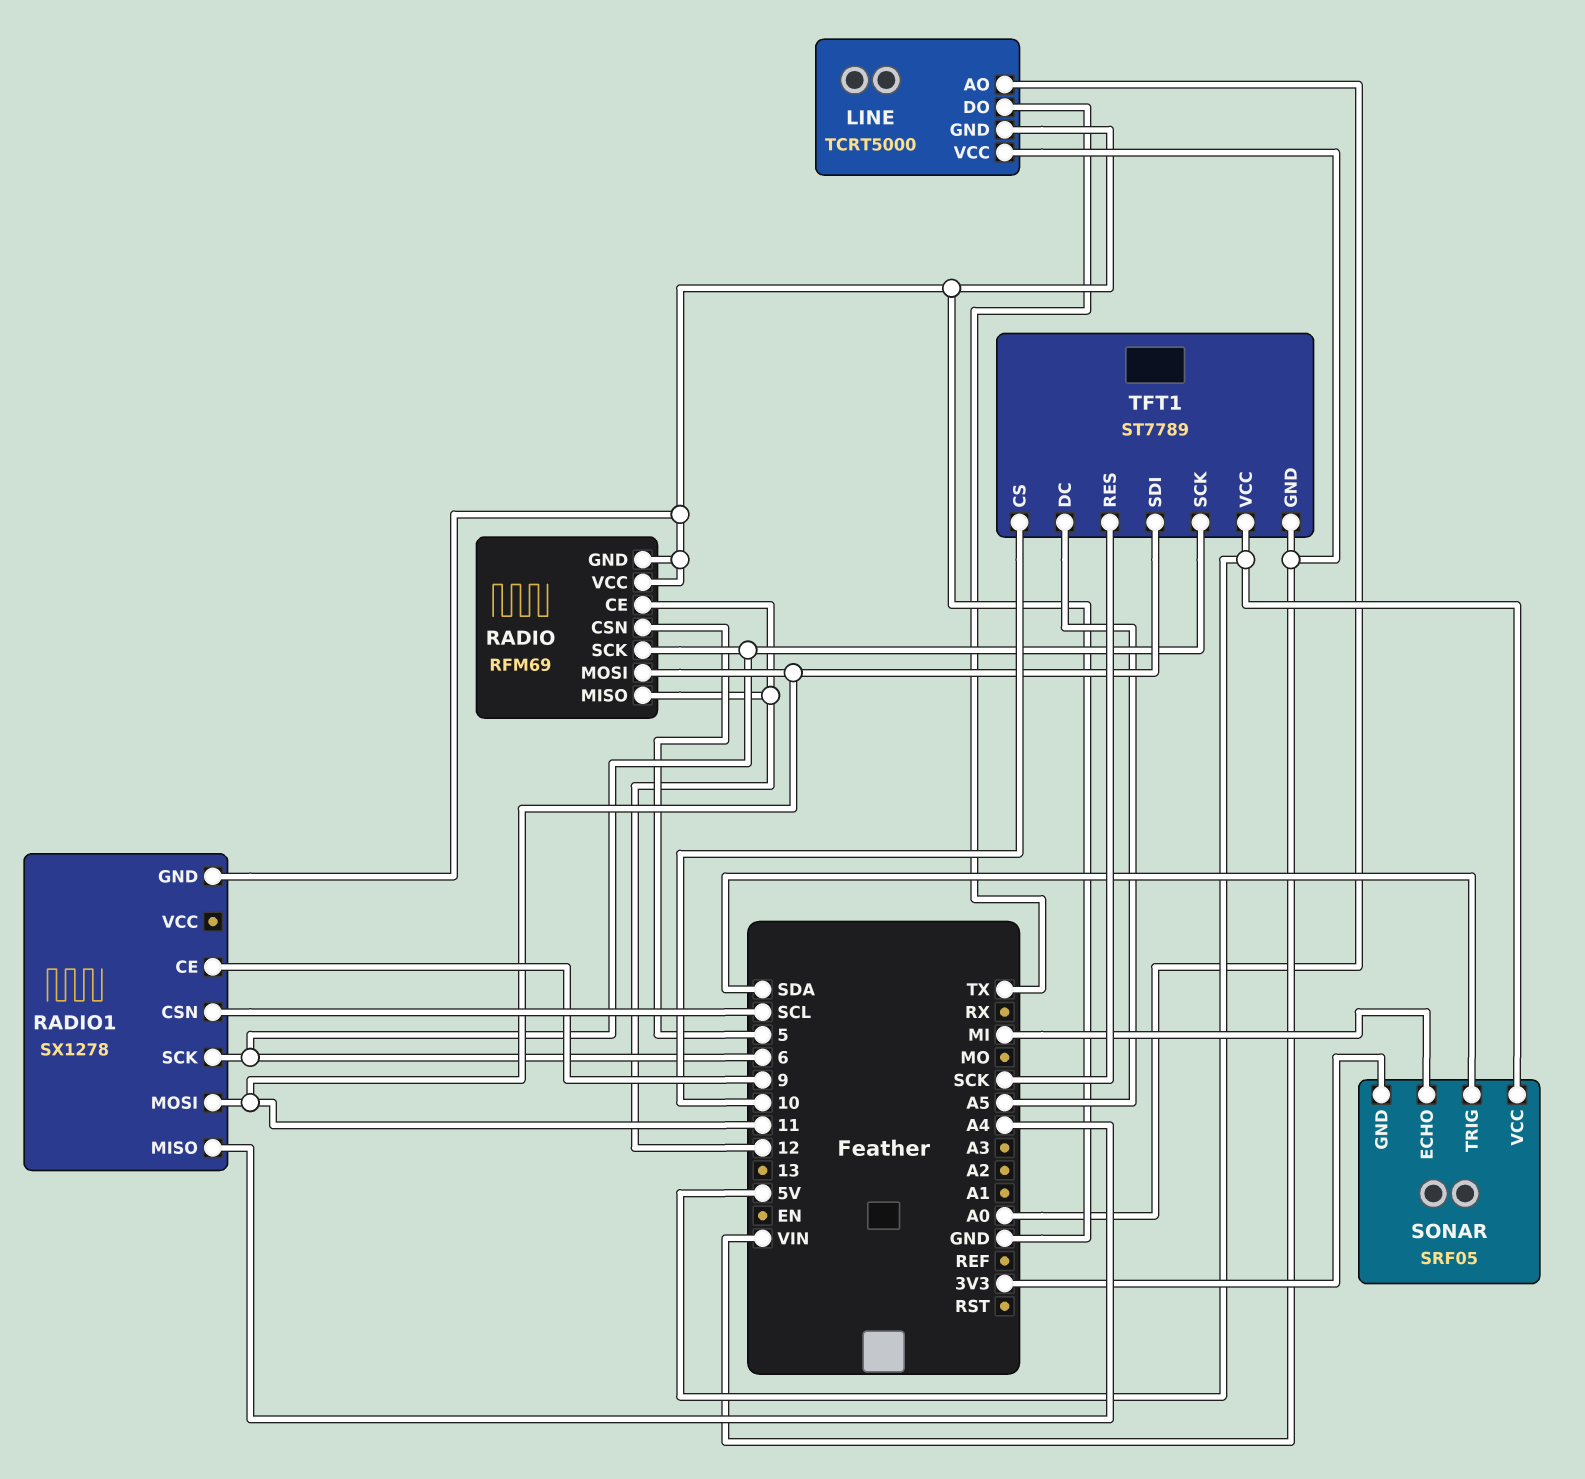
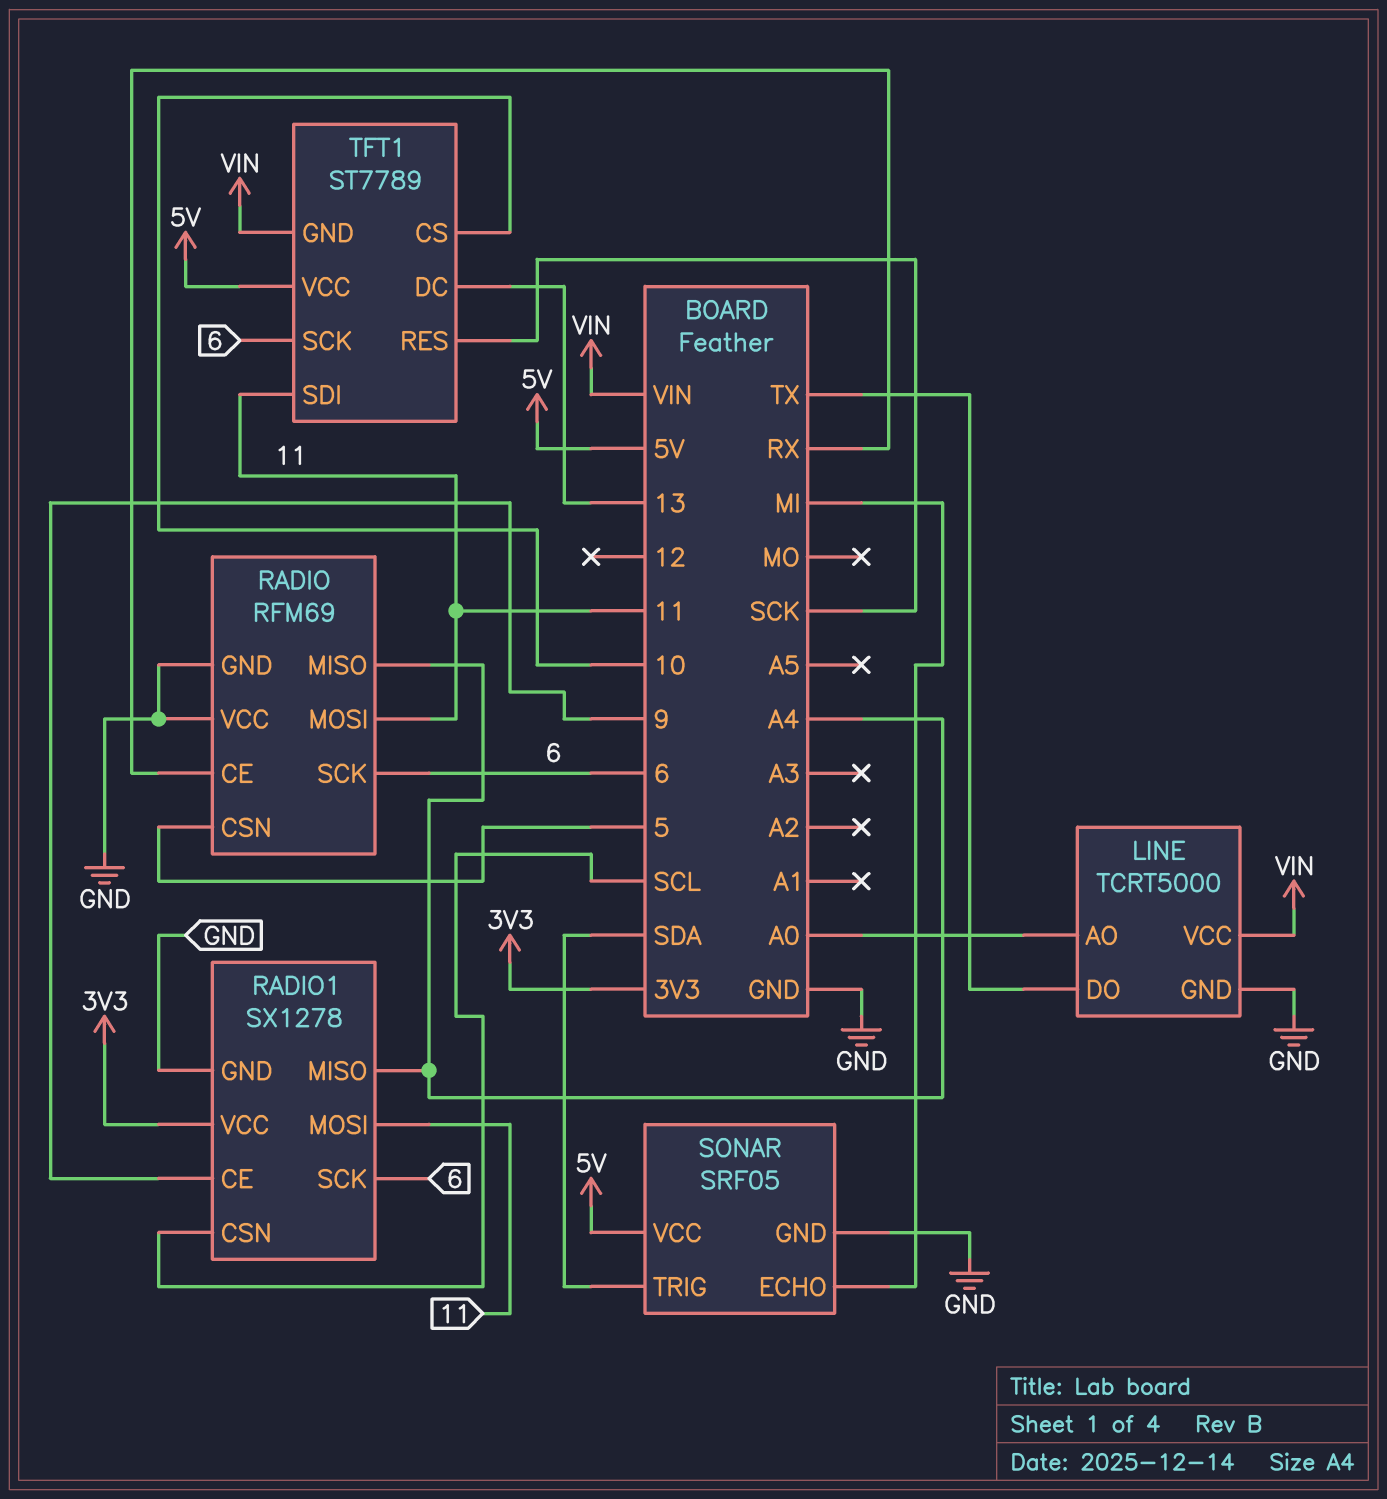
RADIO pin CE: 12 -> RX
RADIO pin MISO: 12 -> A4
RADIO1 pin VCC: none -> 3V3
SONAR pin GND: 3V3 -> GND
TFT1 pin DC: A5 -> 13

